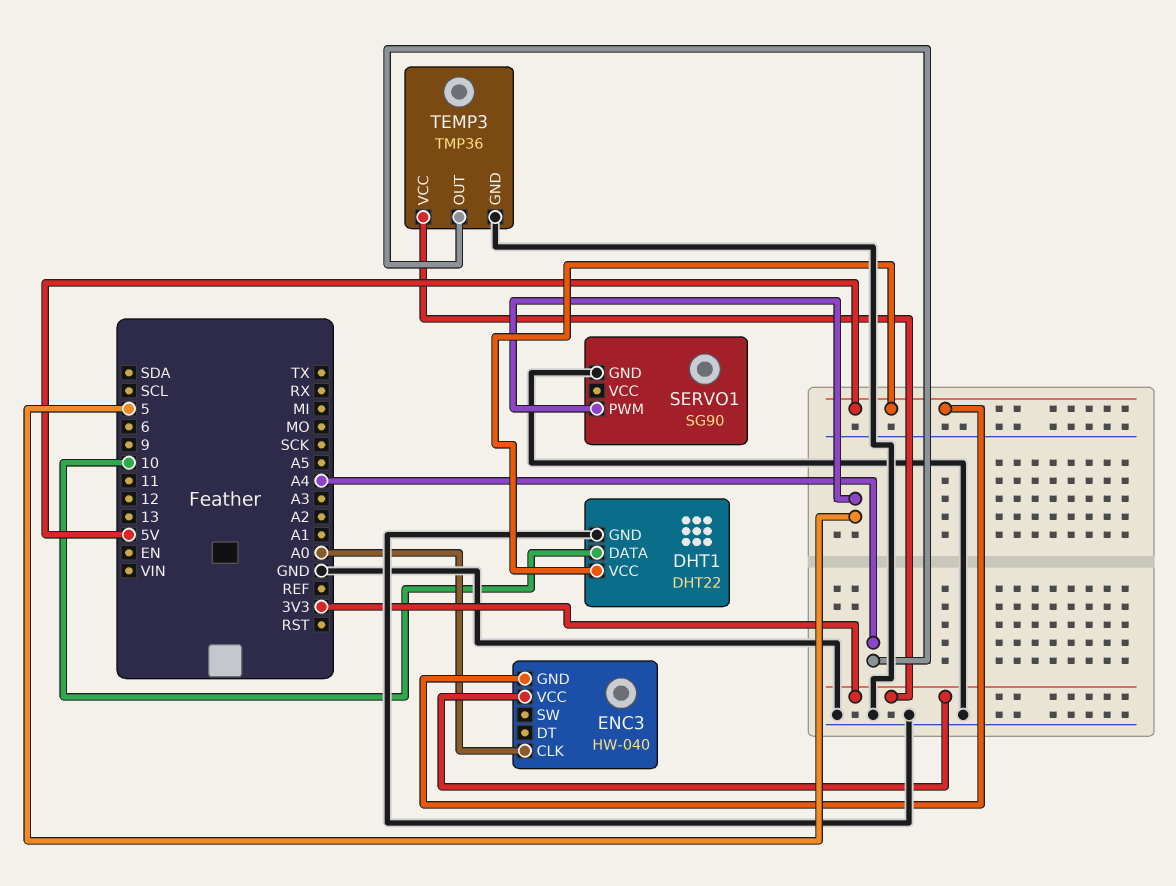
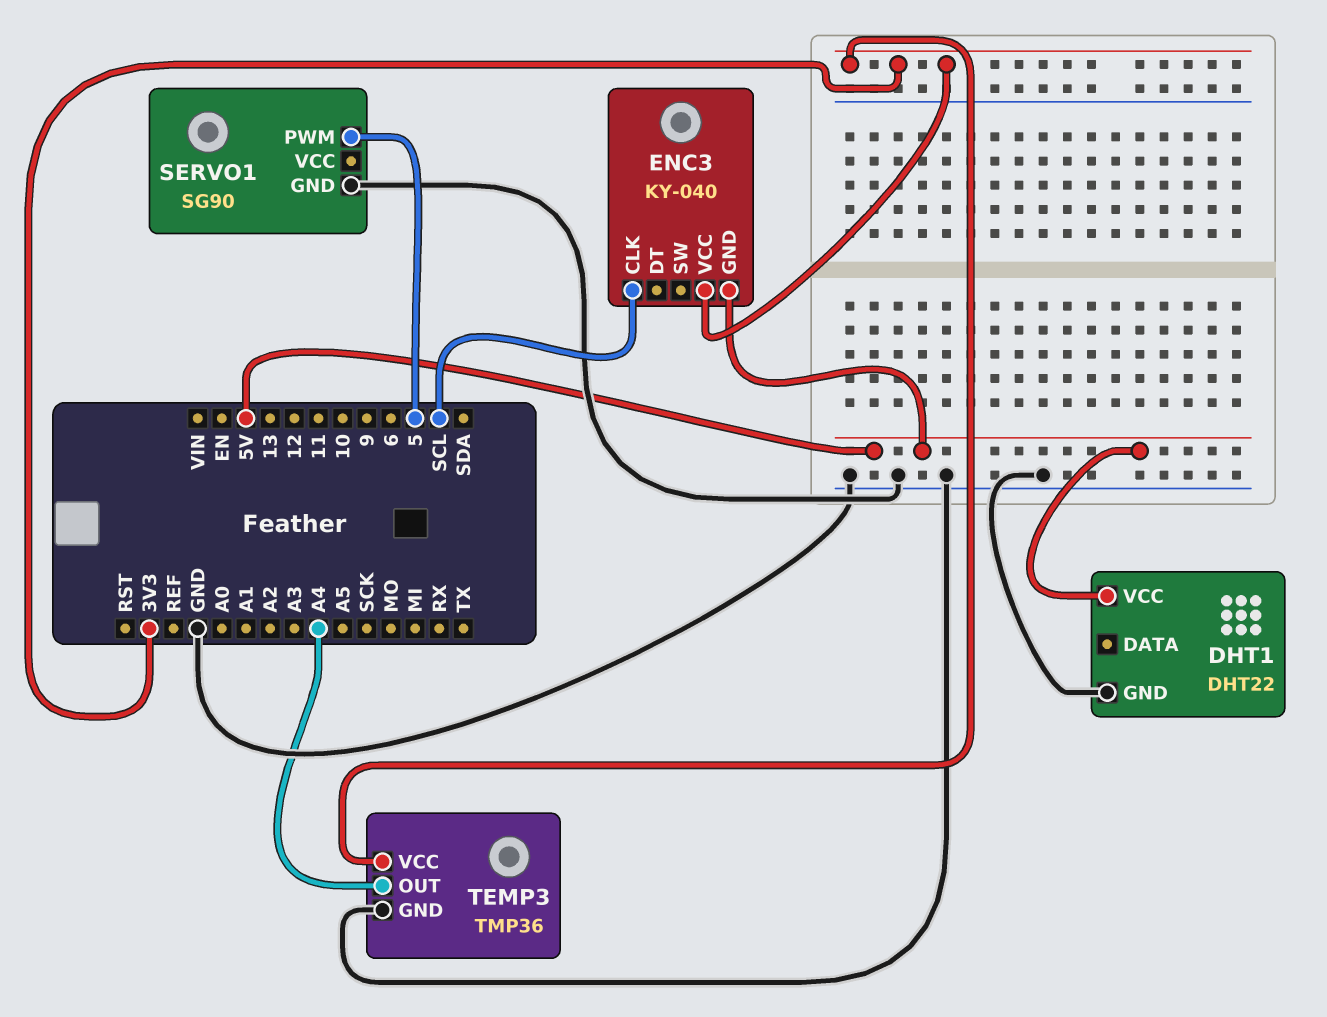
DHT1 pin DATA: 10 -> none
ENC3: HW-040 -> KY-040
ENC3 pin CLK: A0 -> SCL

